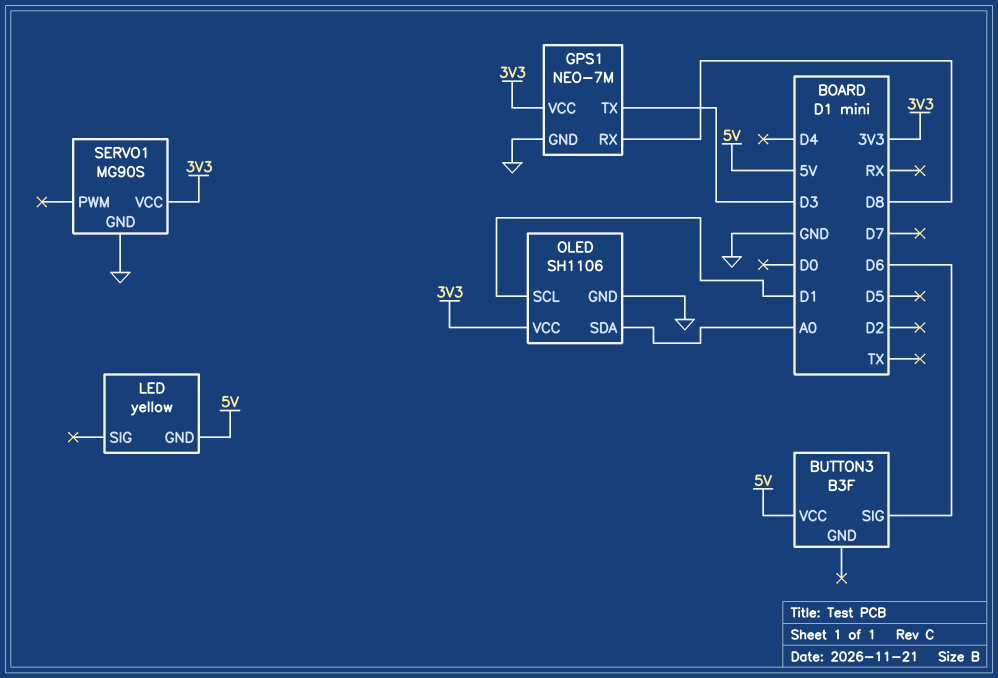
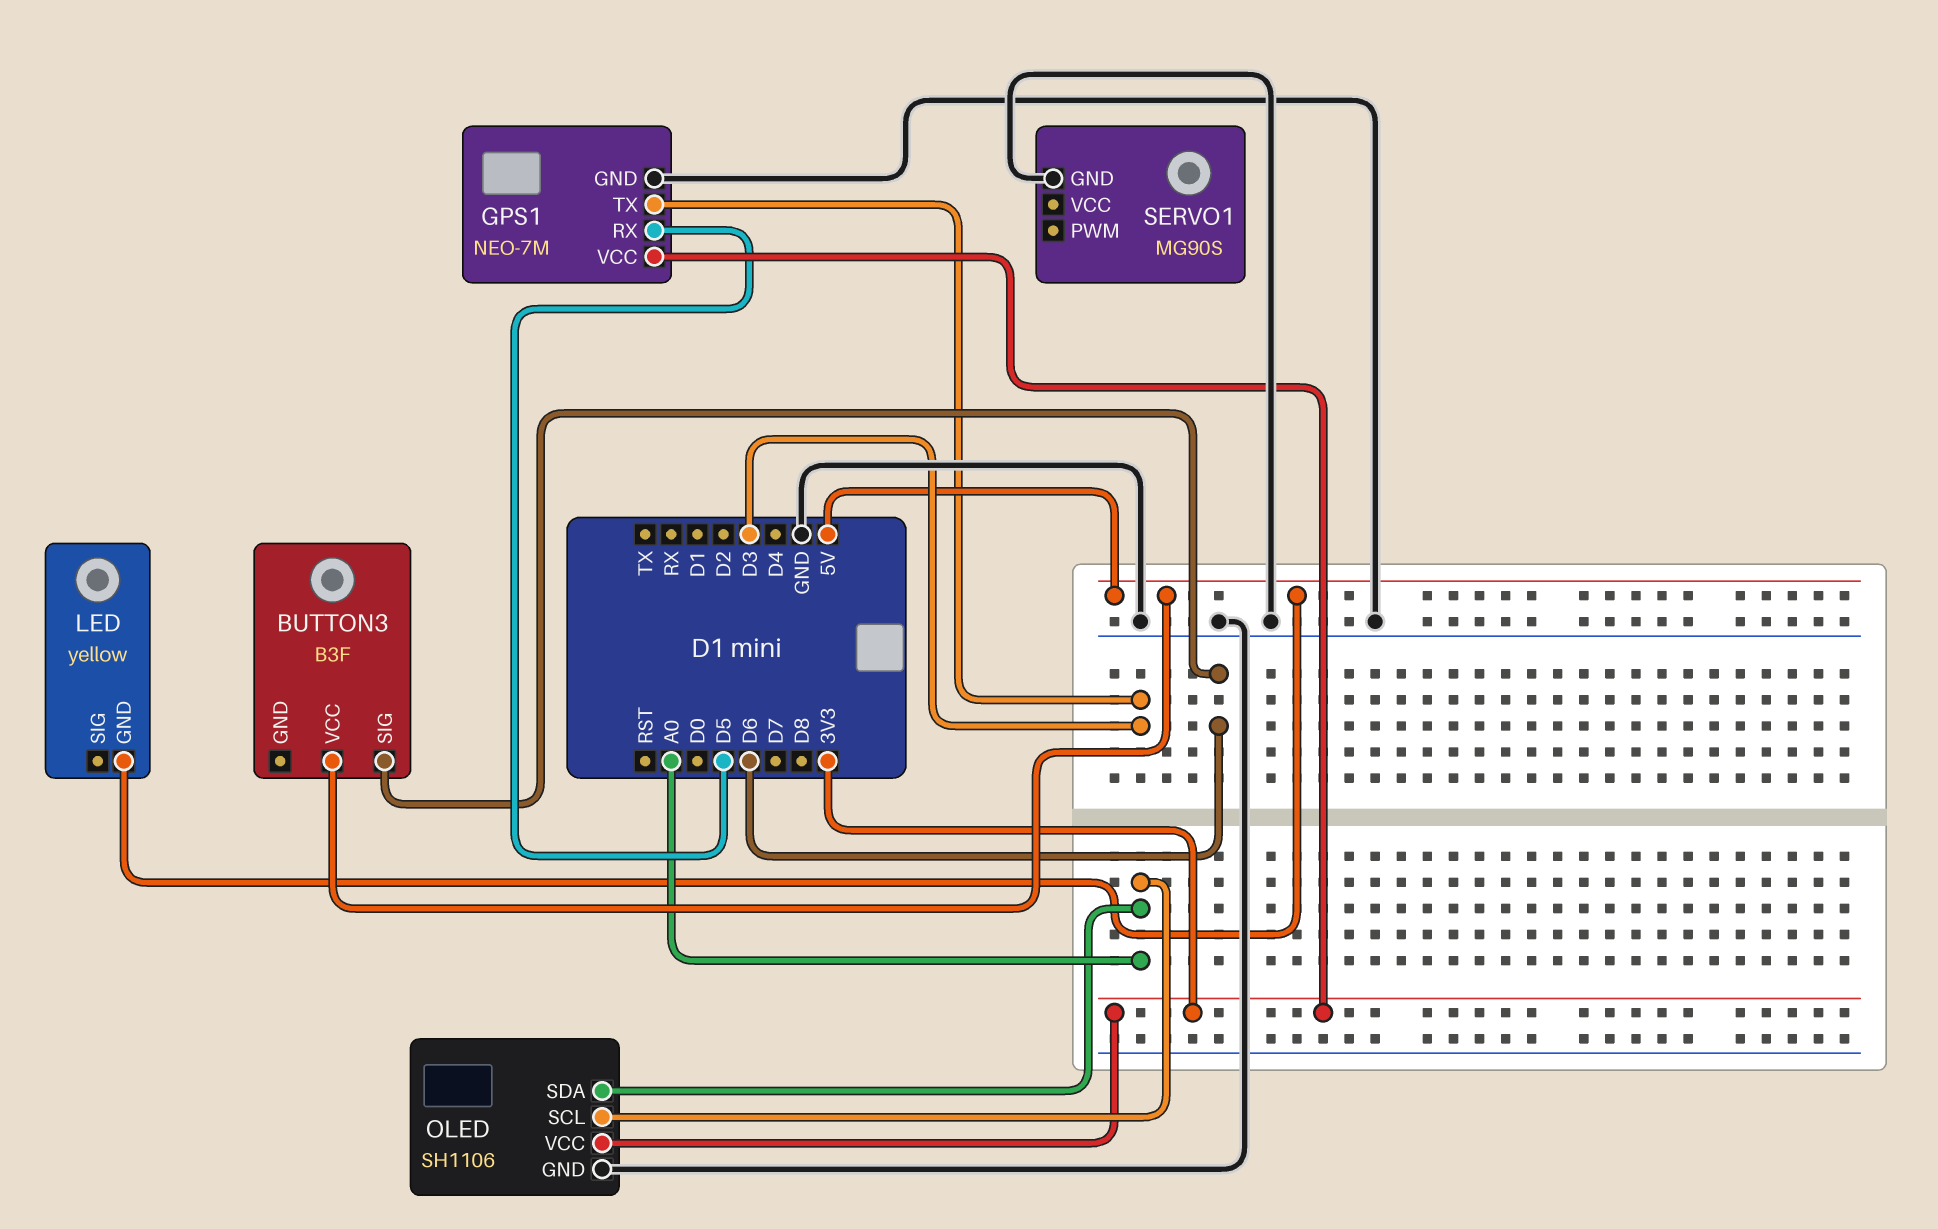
GPS1 pin RX: D8 -> D5
OLED pin SCL: D1 -> A0
SERVO1 pin VCC: 3V3 -> none

